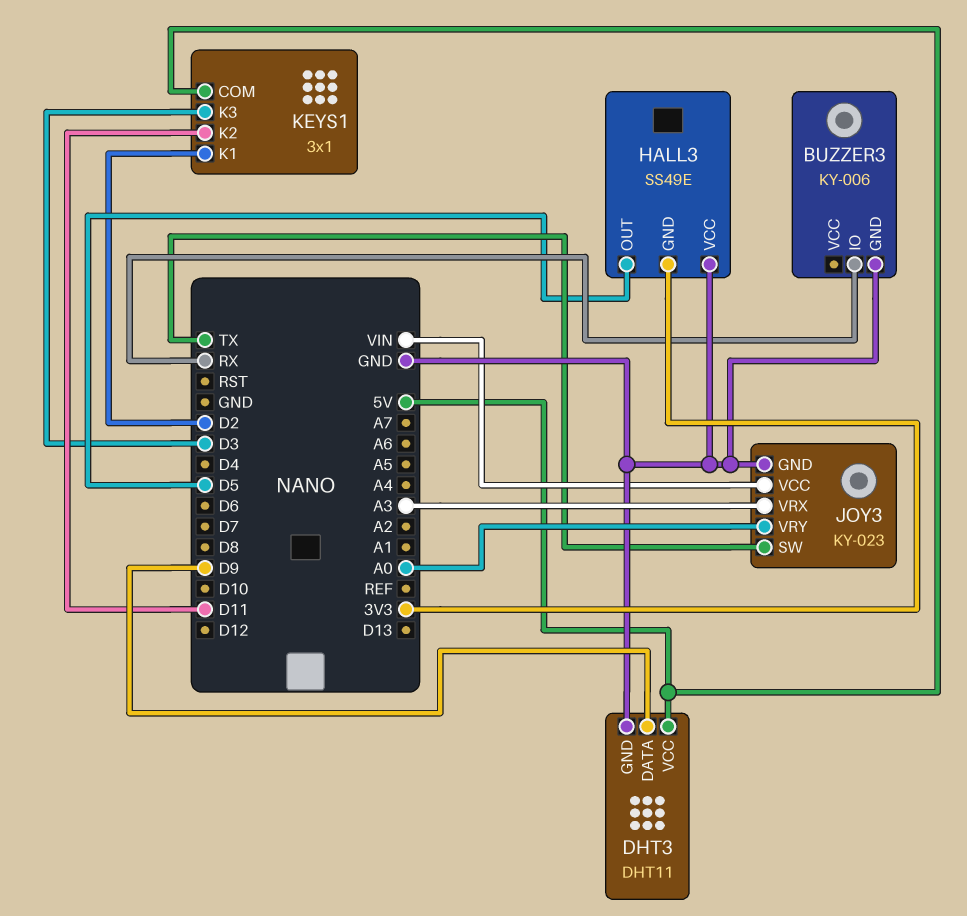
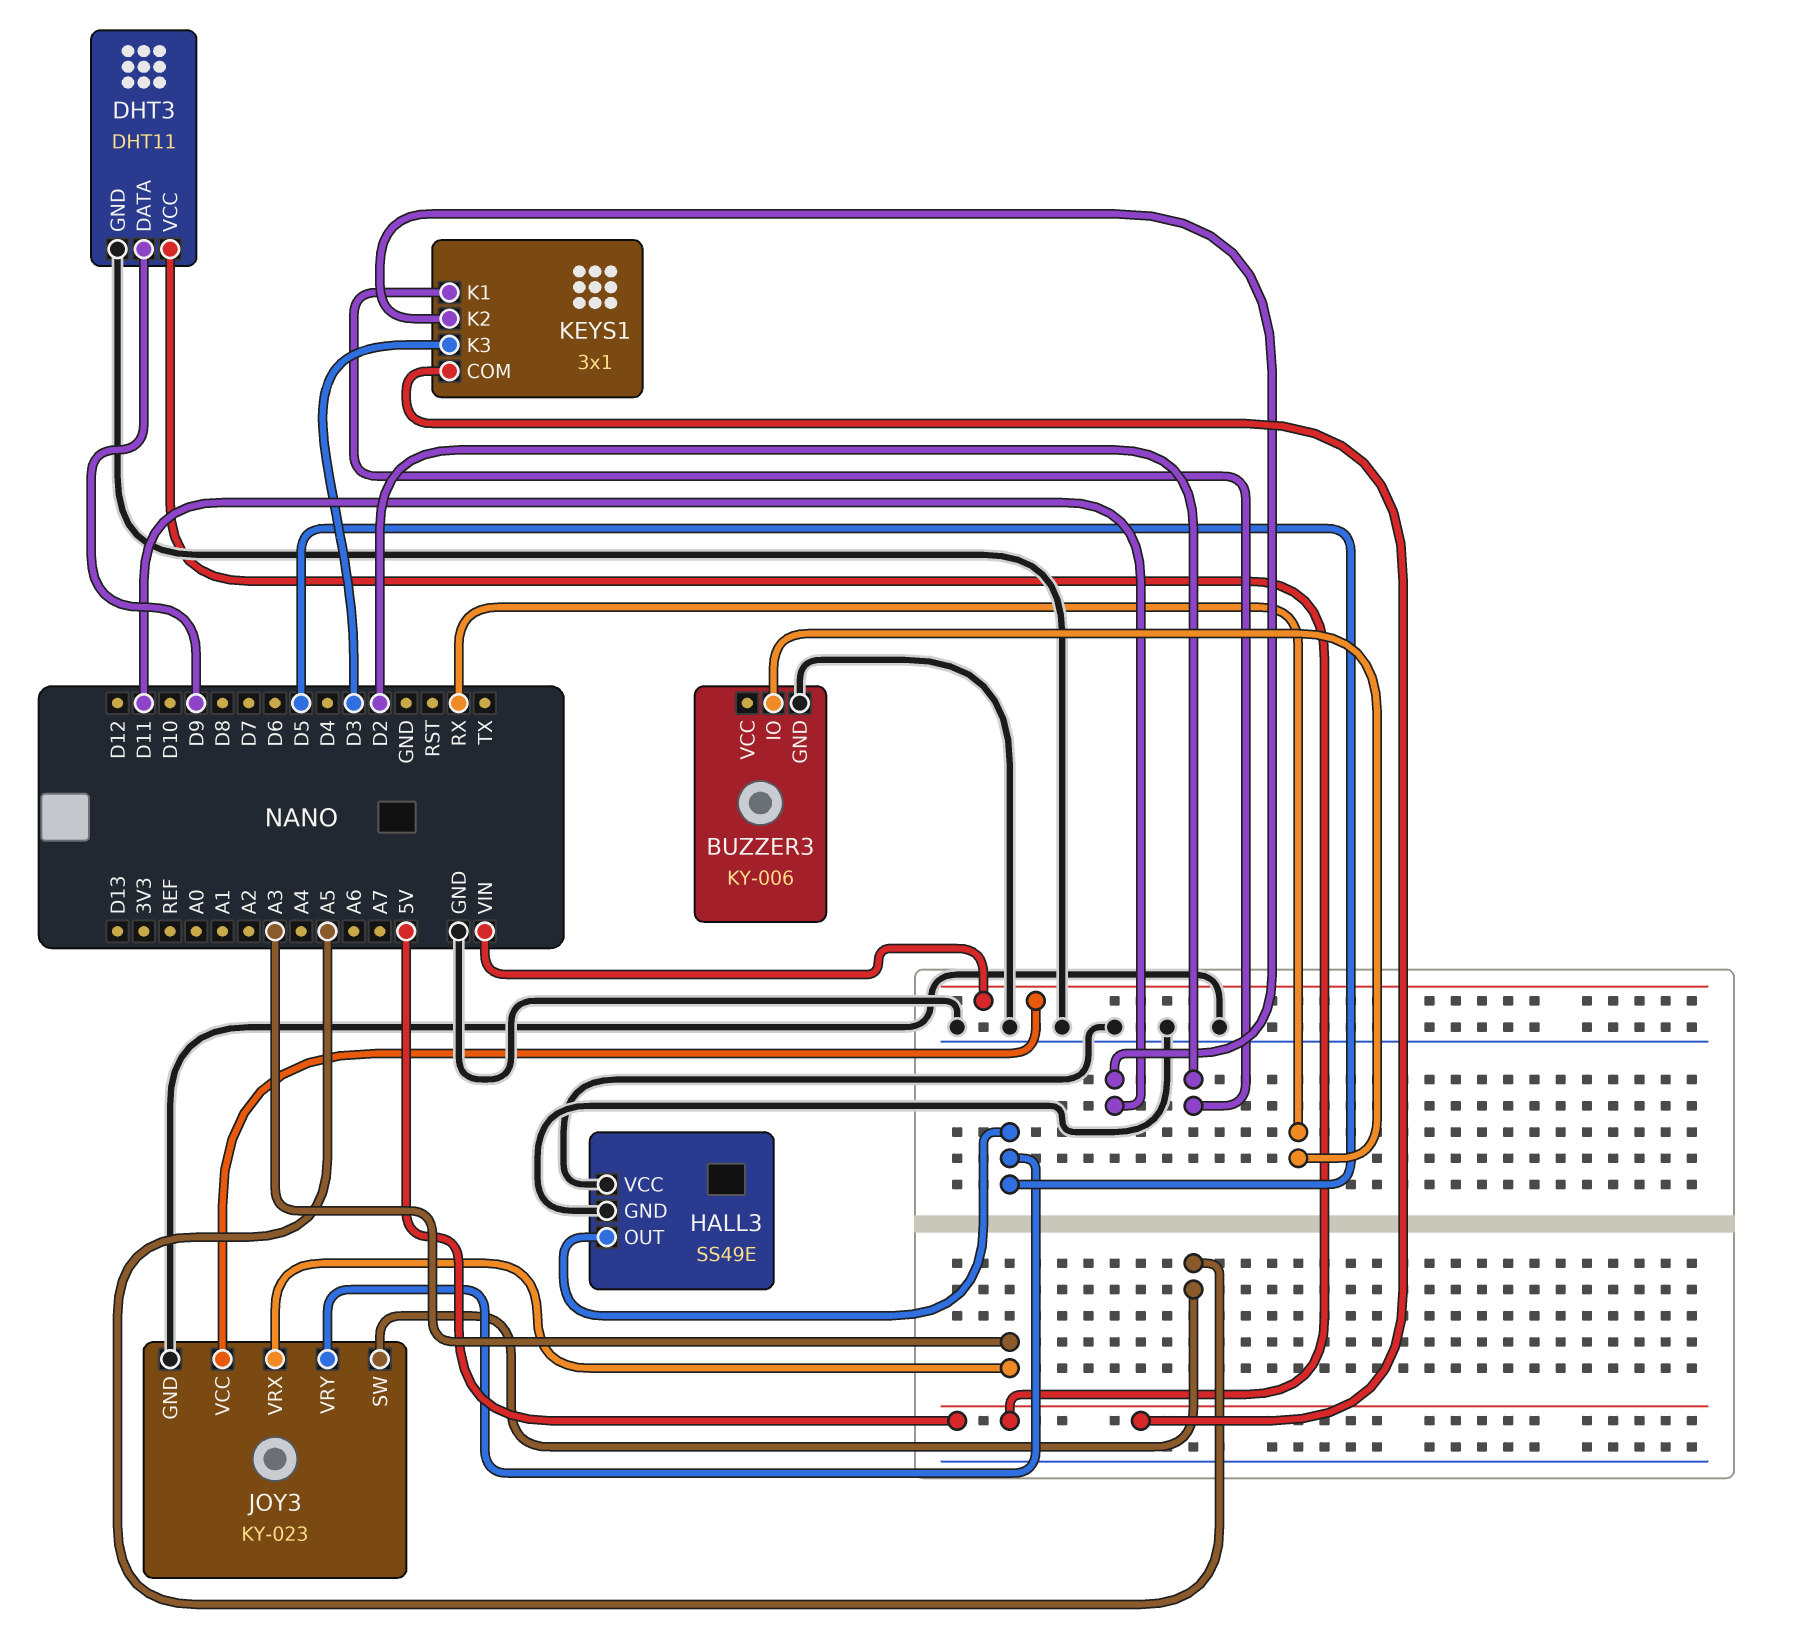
HALL3 pin GND: 3V3 -> GND
JOY3 pin SW: TX -> A5
JOY3 pin VRY: A0 -> D5

